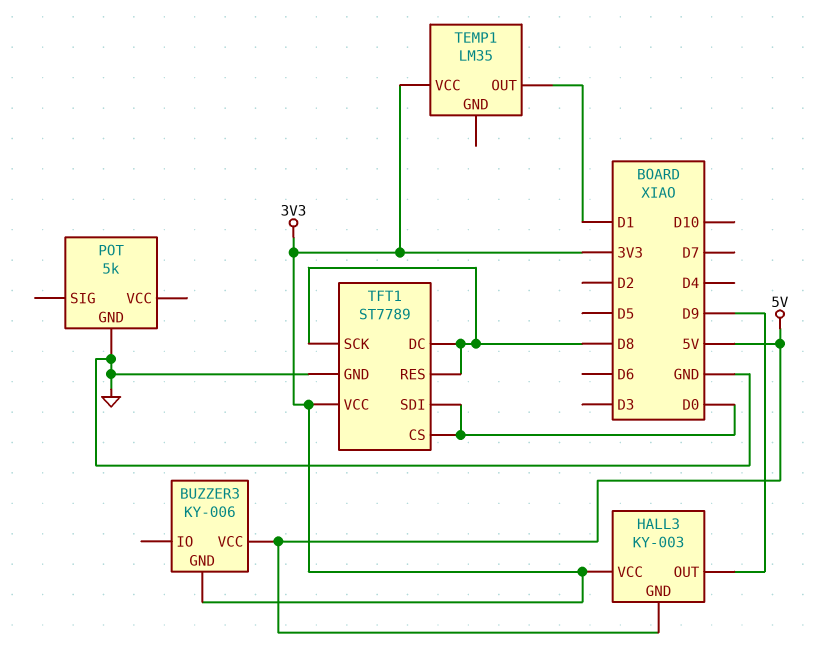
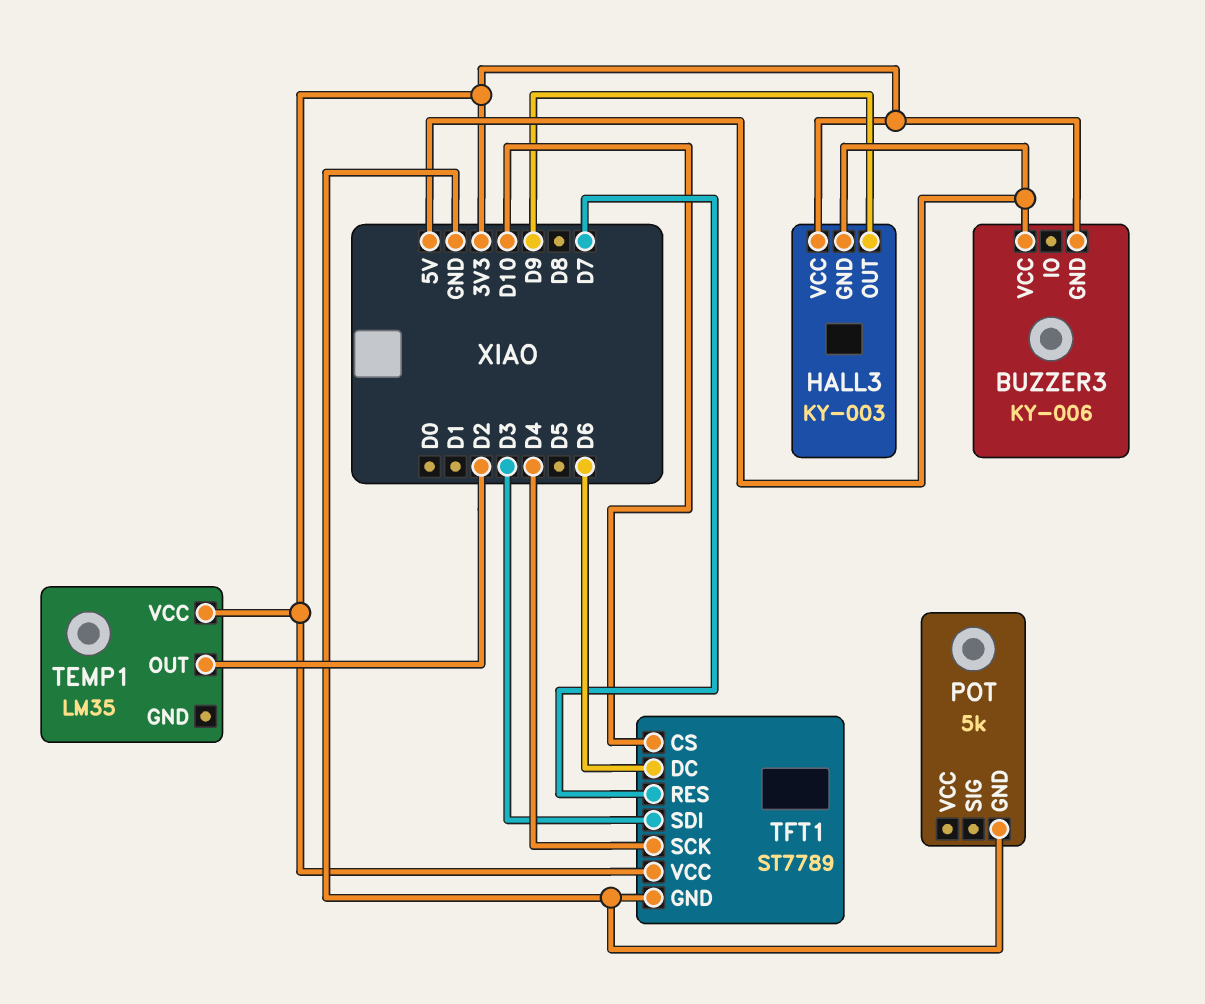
TEMP1 pin OUT: D1 -> D2
TFT1 pin CS: D0 -> D10
TFT1 pin DC: D8 -> D6
TFT1 pin RES: D8 -> D7
TFT1 pin SCK: D8 -> D4
TFT1 pin SDI: D0 -> D3

